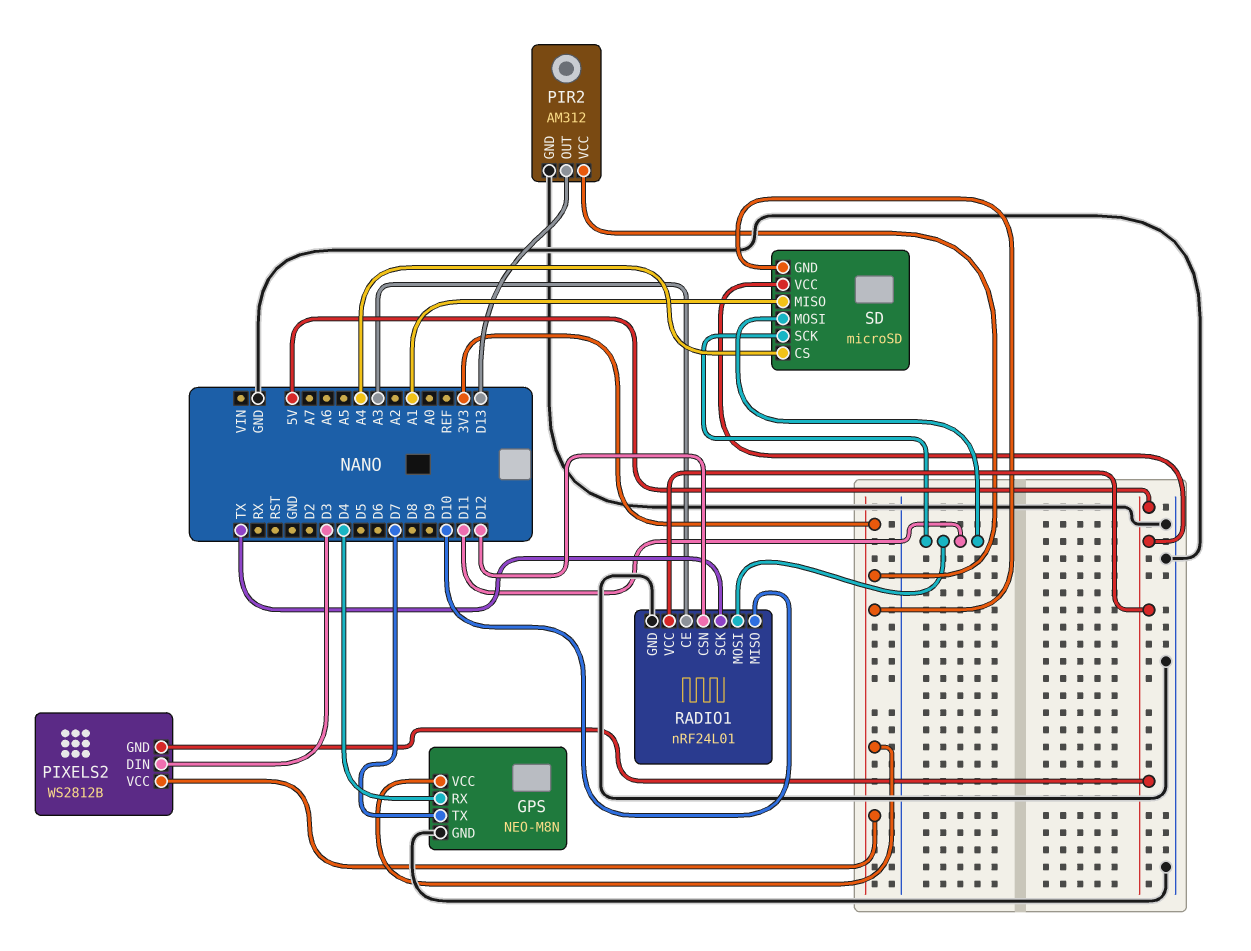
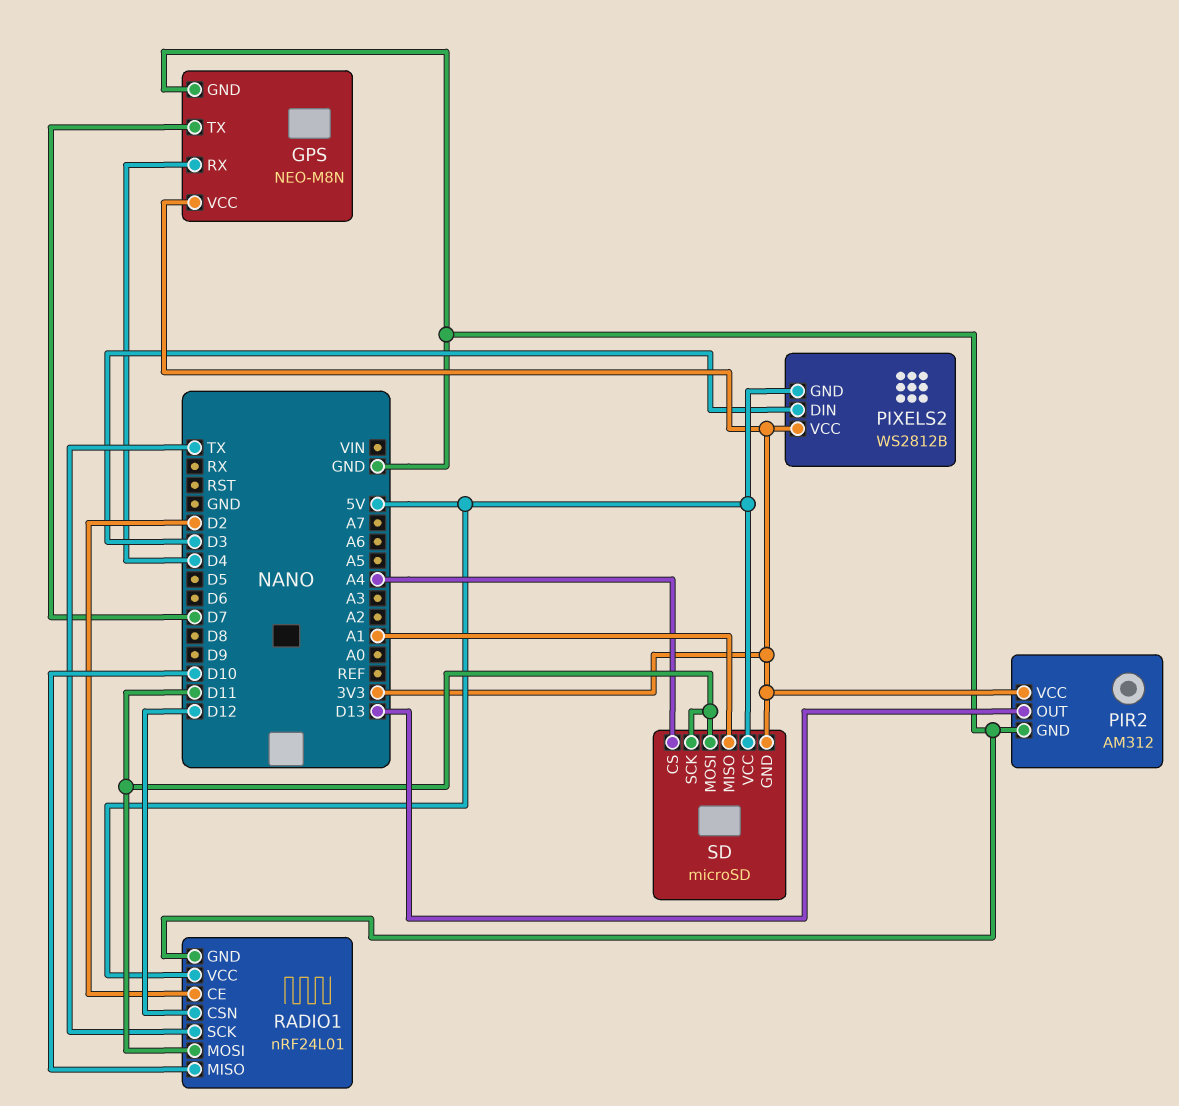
RADIO1 pin CE: A3 -> D2

